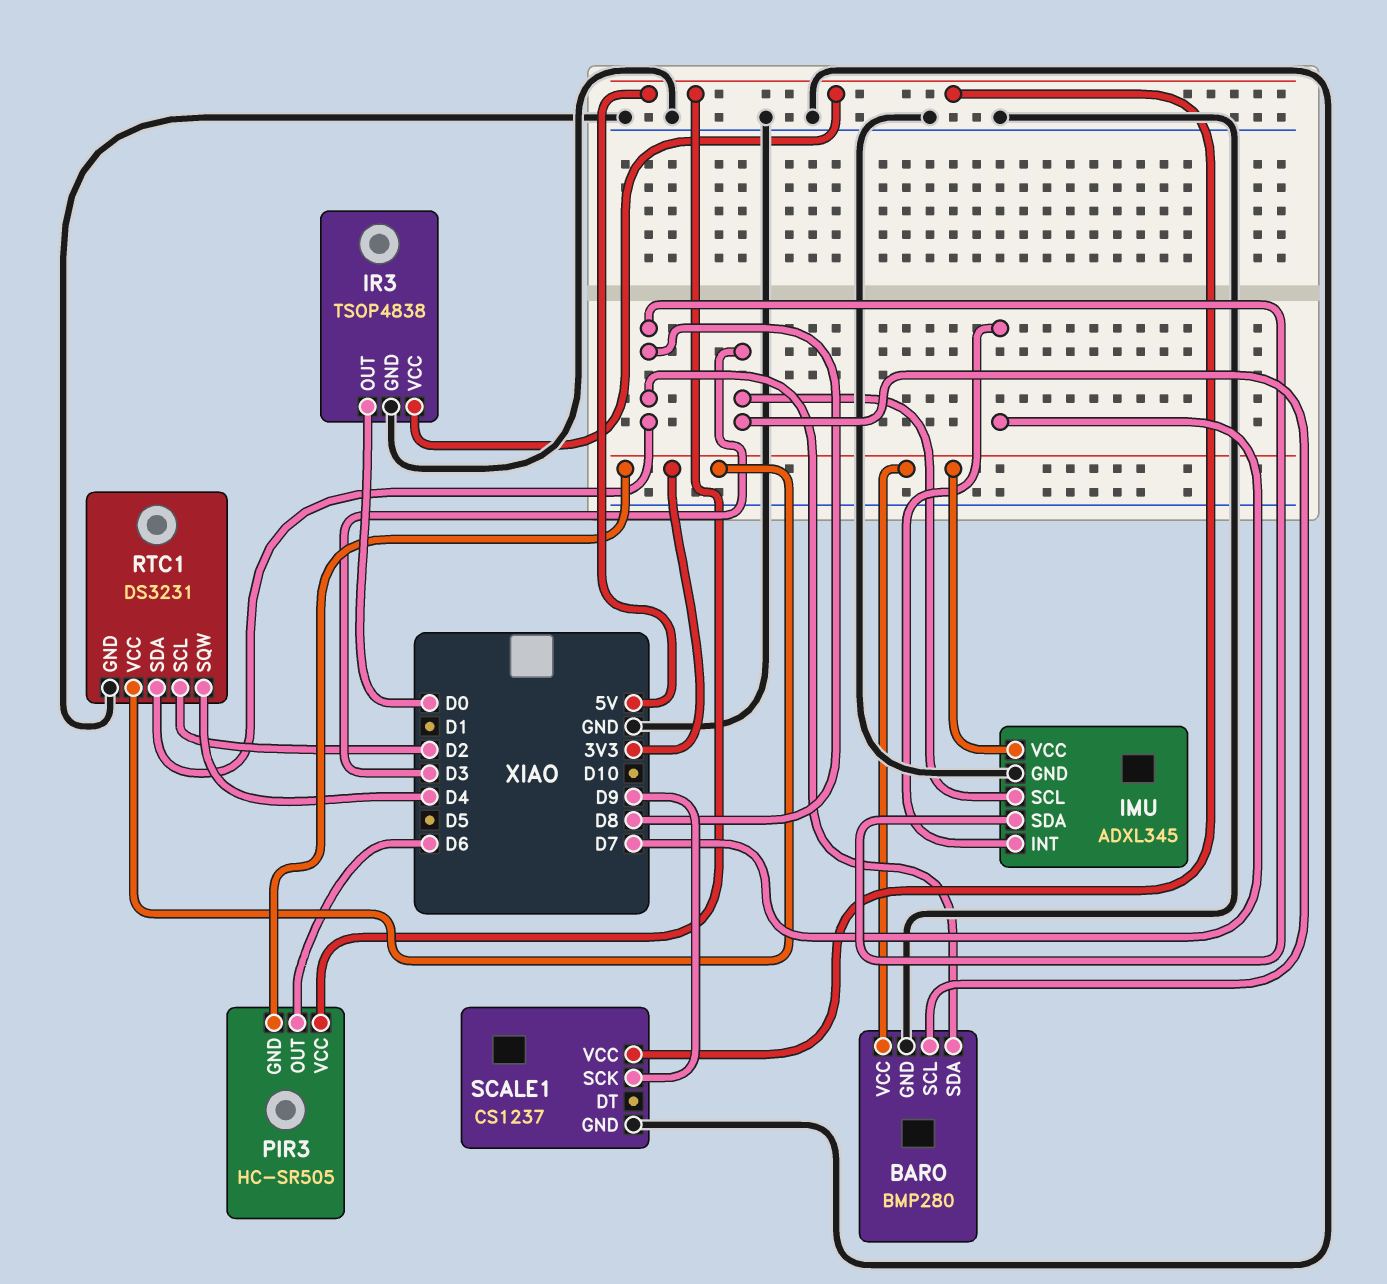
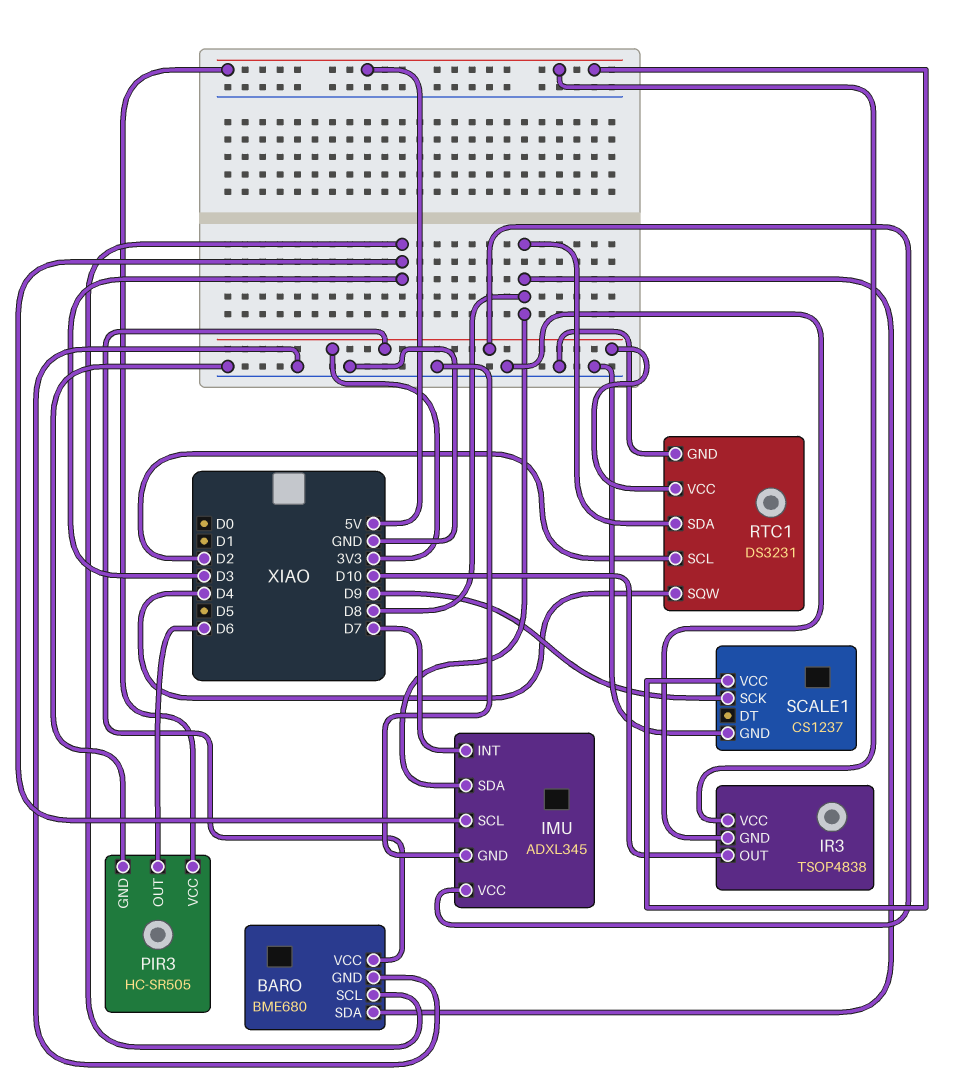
BARO: BMP280 -> BME680
IR3 pin OUT: D0 -> D10
PIR3 pin GND: 3V3 -> GND

